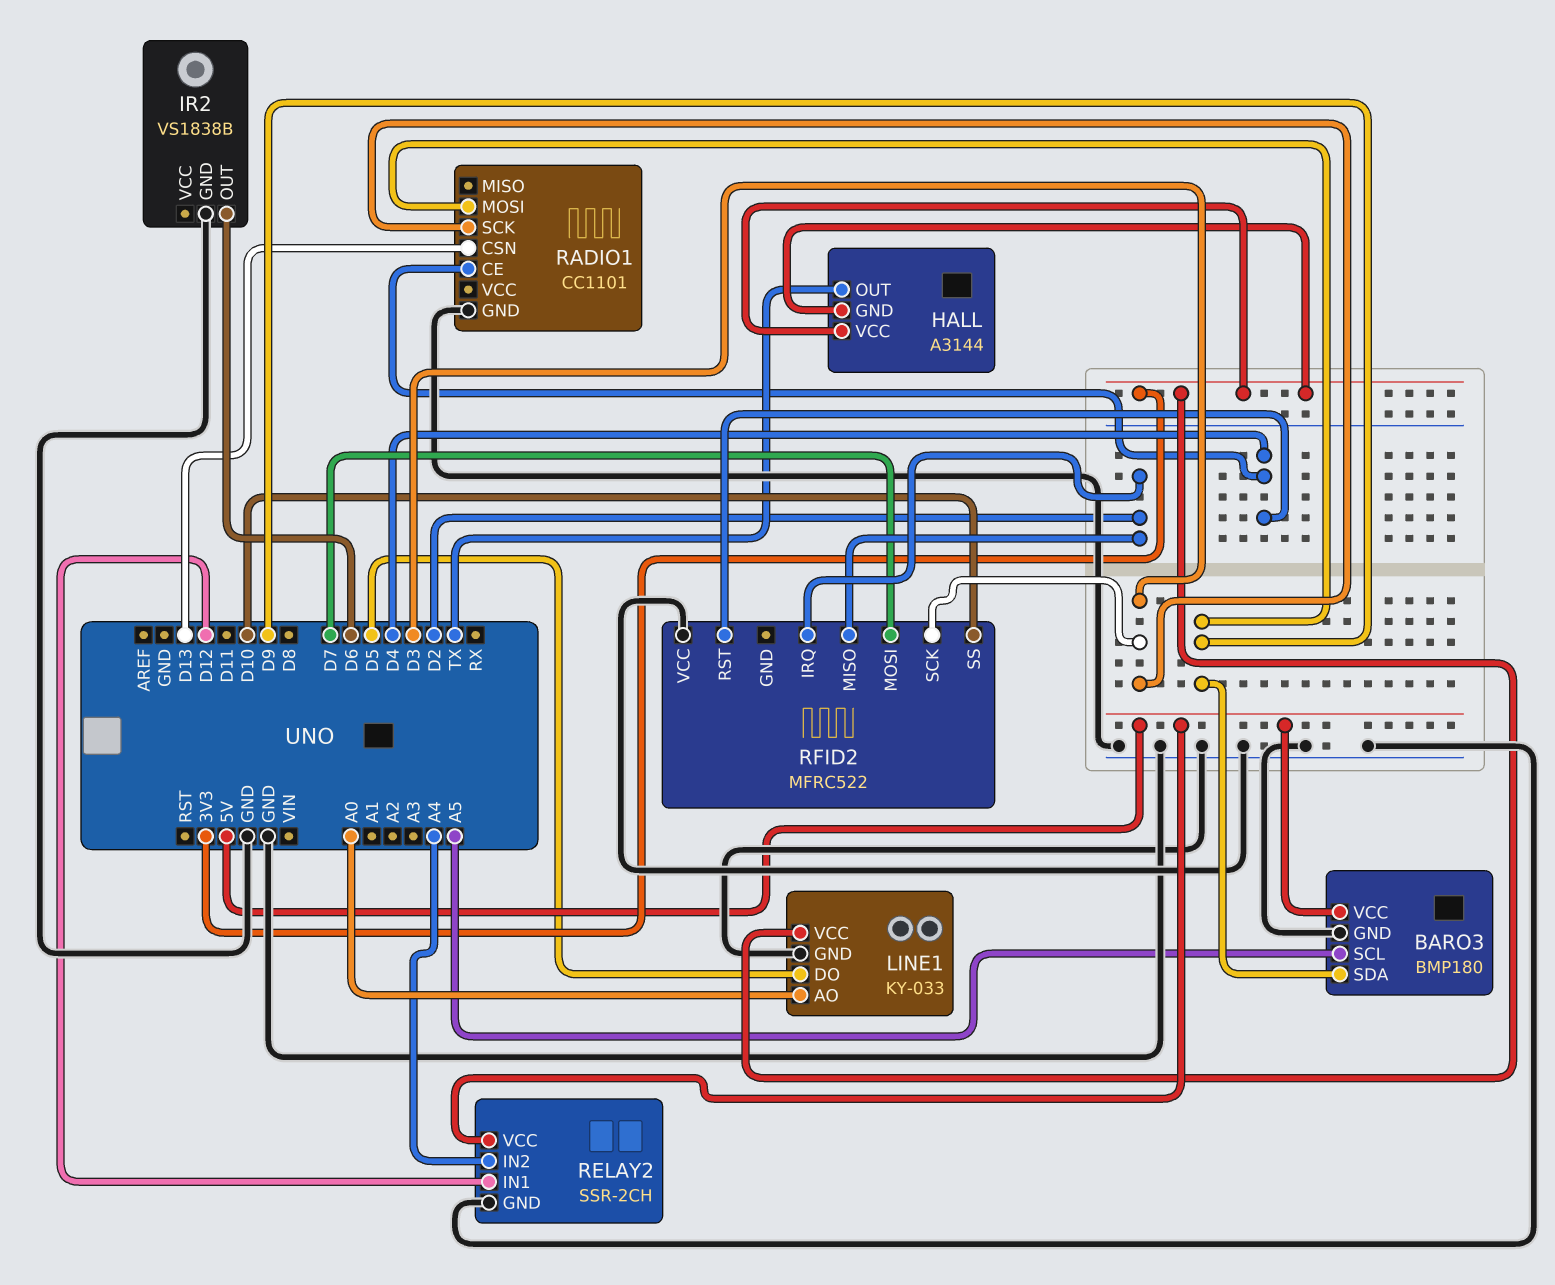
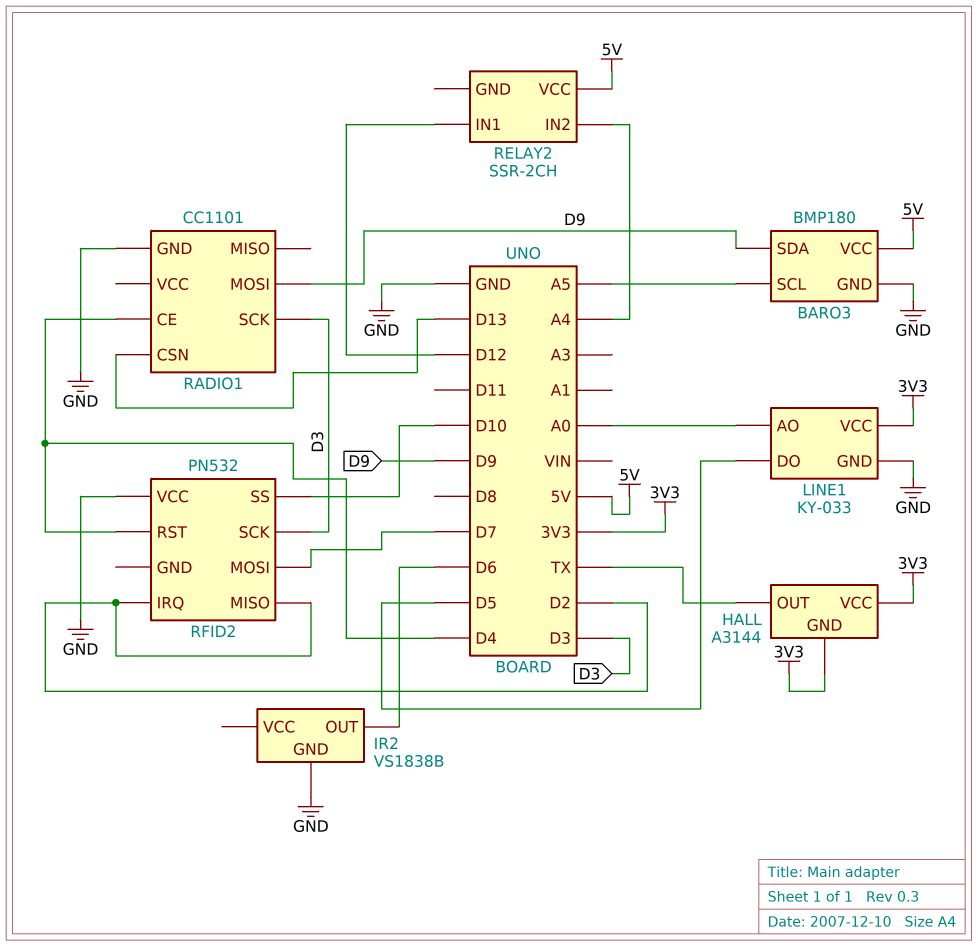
RELAY2 pin GND: GND -> none
RFID2: MFRC522 -> PN532

